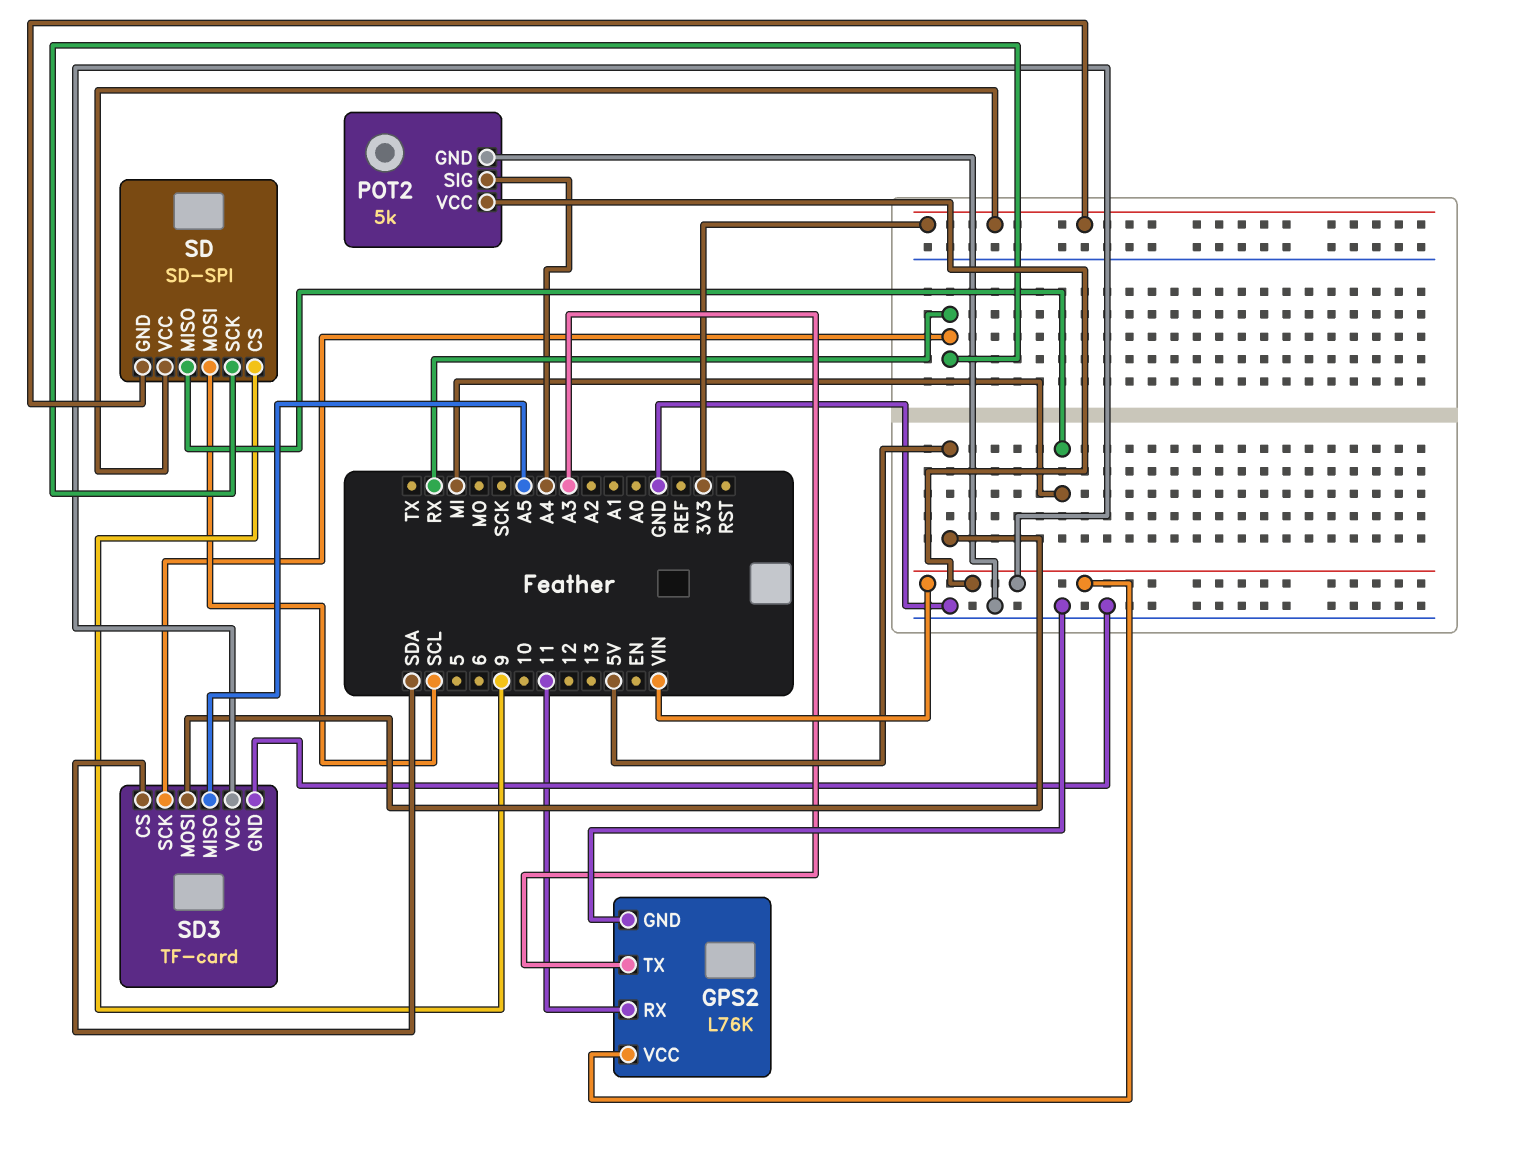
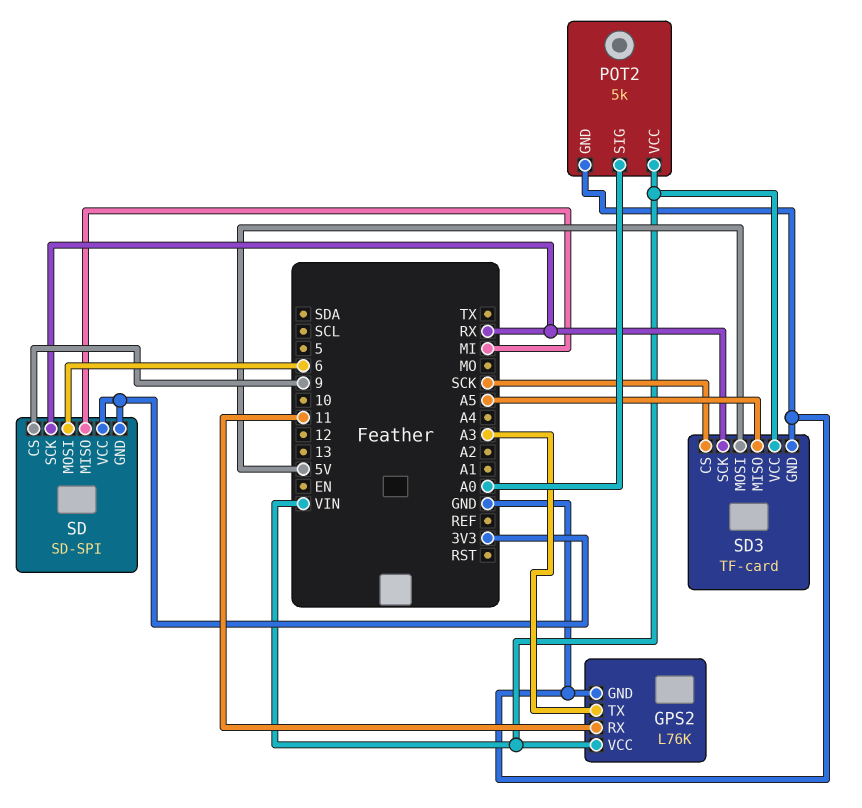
POT2 pin SIG: A4 -> A0
SD pin MOSI: SCL -> 6
SD3 pin CS: SDA -> SCK

